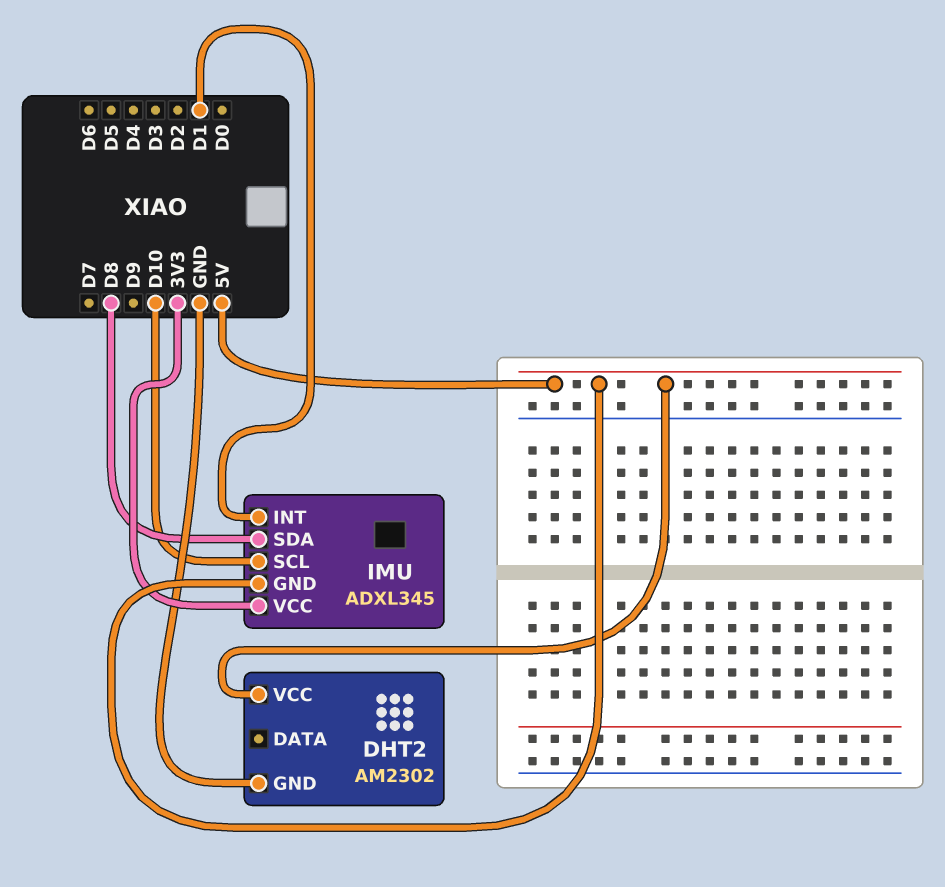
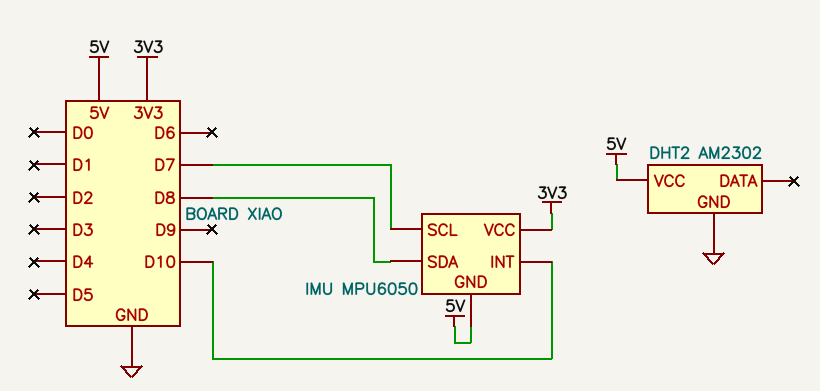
IMU: ADXL345 -> MPU6050
IMU pin INT: D1 -> D10
IMU pin SCL: D10 -> D7

